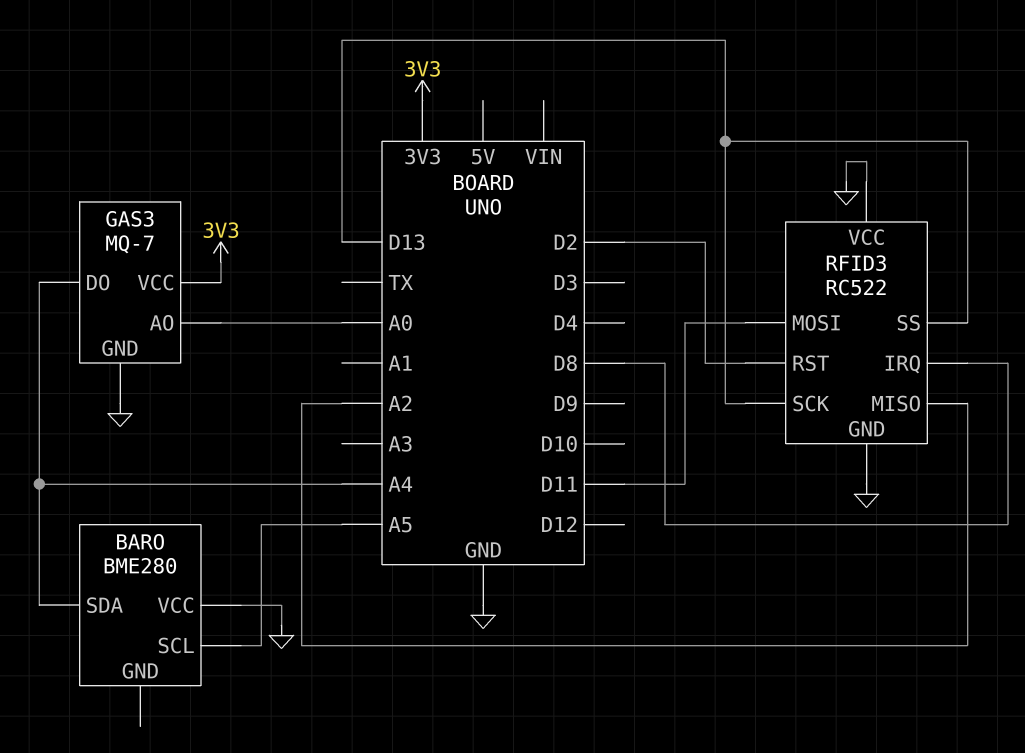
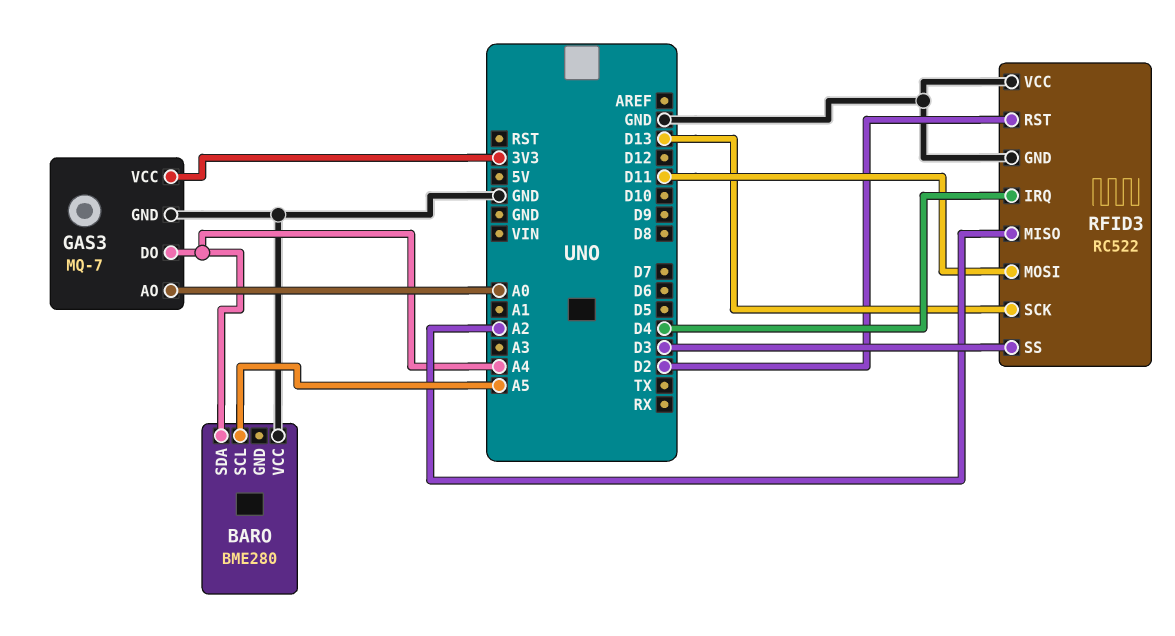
RFID3 pin IRQ: D8 -> D4
RFID3 pin SS: D13 -> D3

